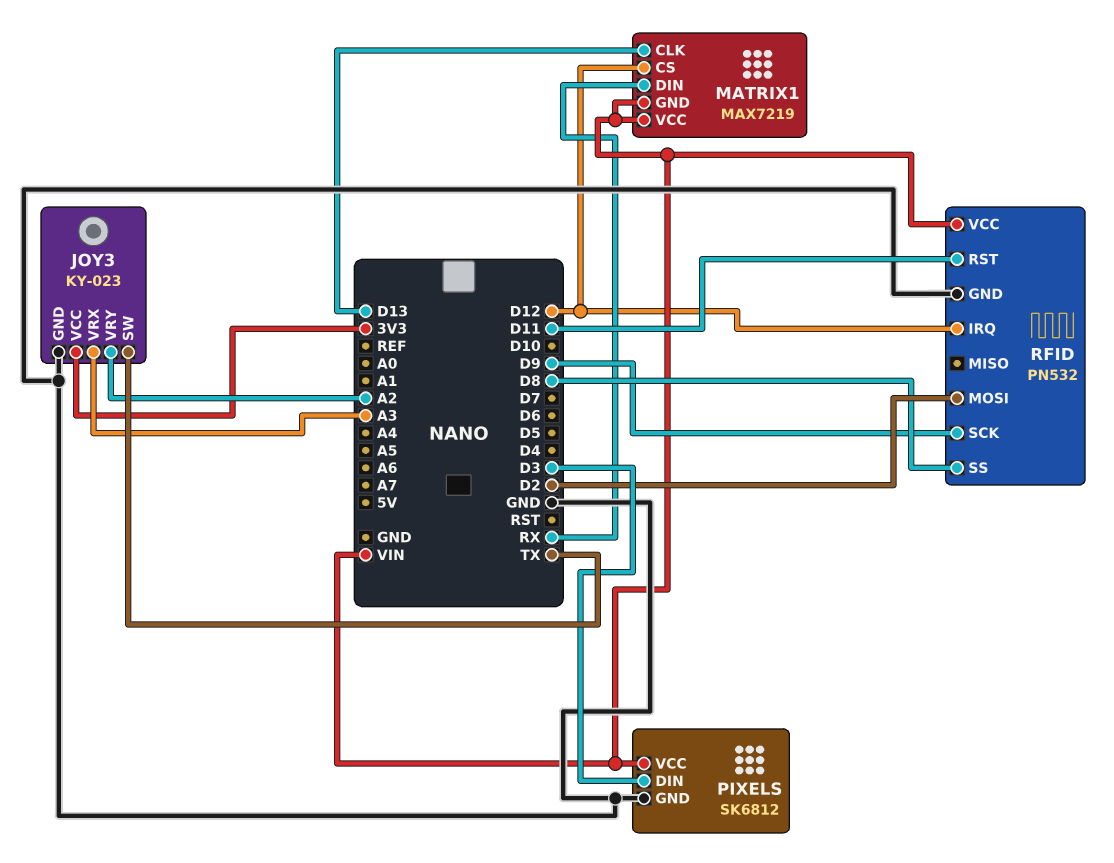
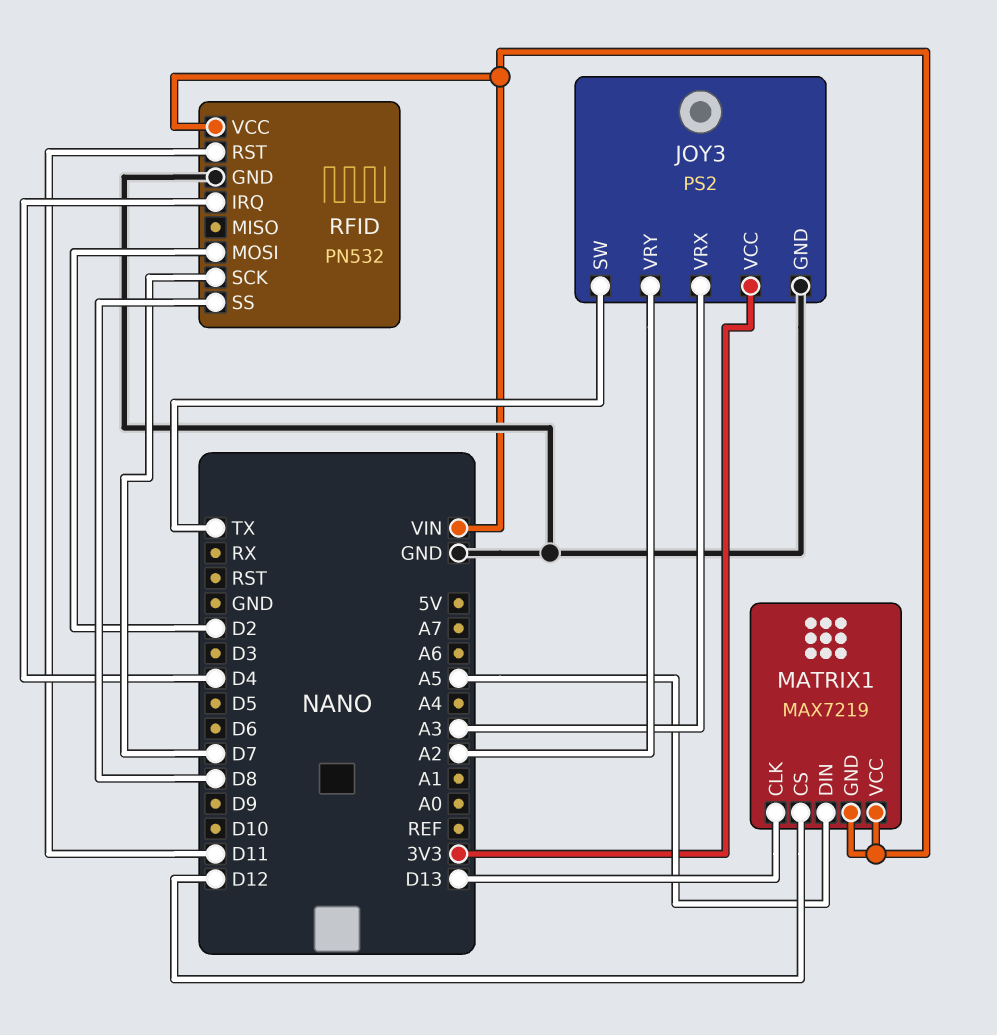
JOY3: KY-023 -> PS2
MATRIX1 pin DIN: RX -> A5
PIXELS: SK6812 -> none
PIXELS pin DIN: D3 -> none
PIXELS pin GND: GND -> none
PIXELS pin VCC: VIN -> none
RFID pin IRQ: D12 -> D4
RFID pin SCK: D9 -> D7

